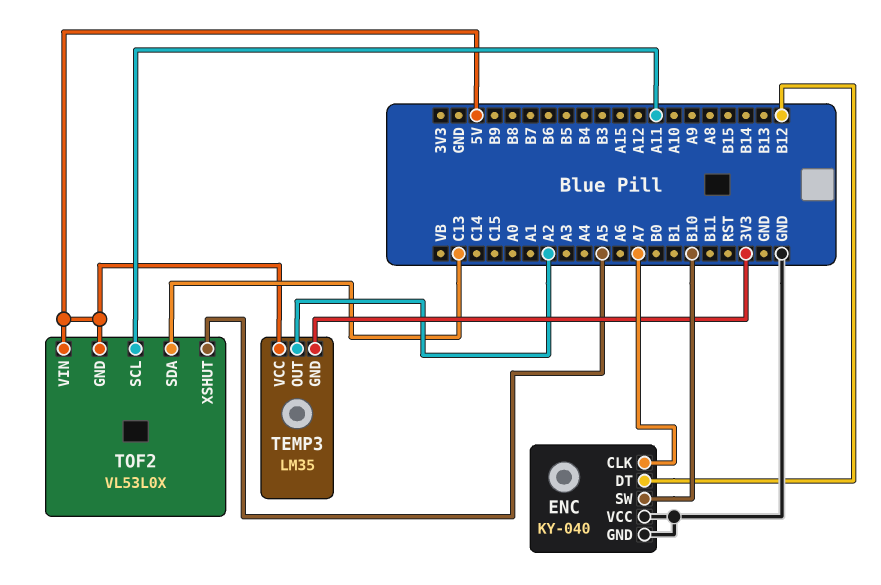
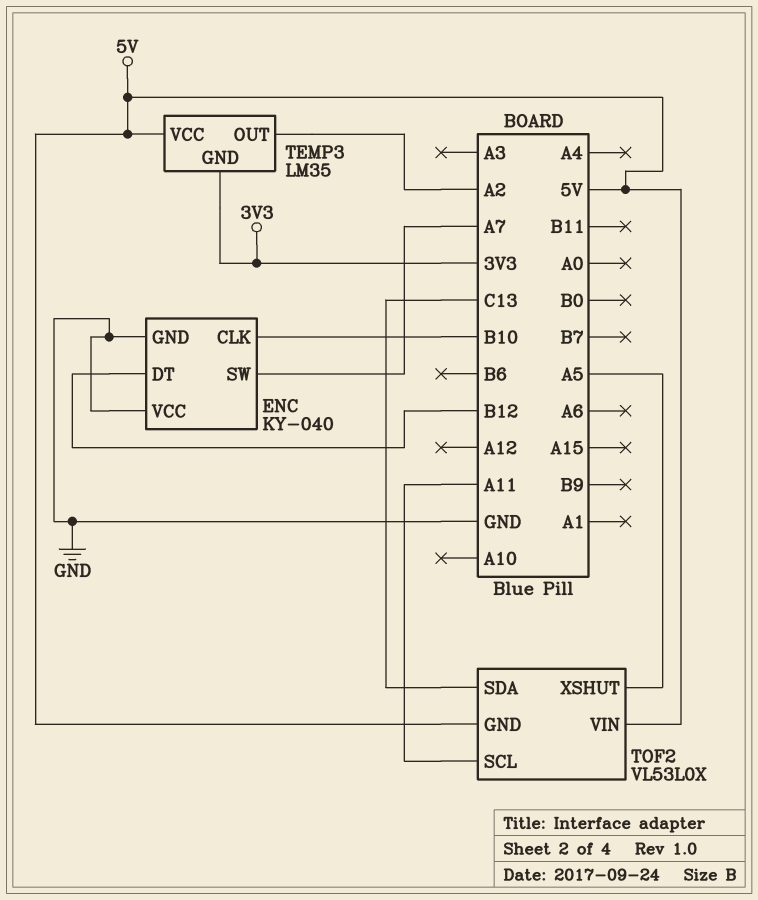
ENC pin CLK: A7 -> B10
ENC pin SW: B10 -> A7

